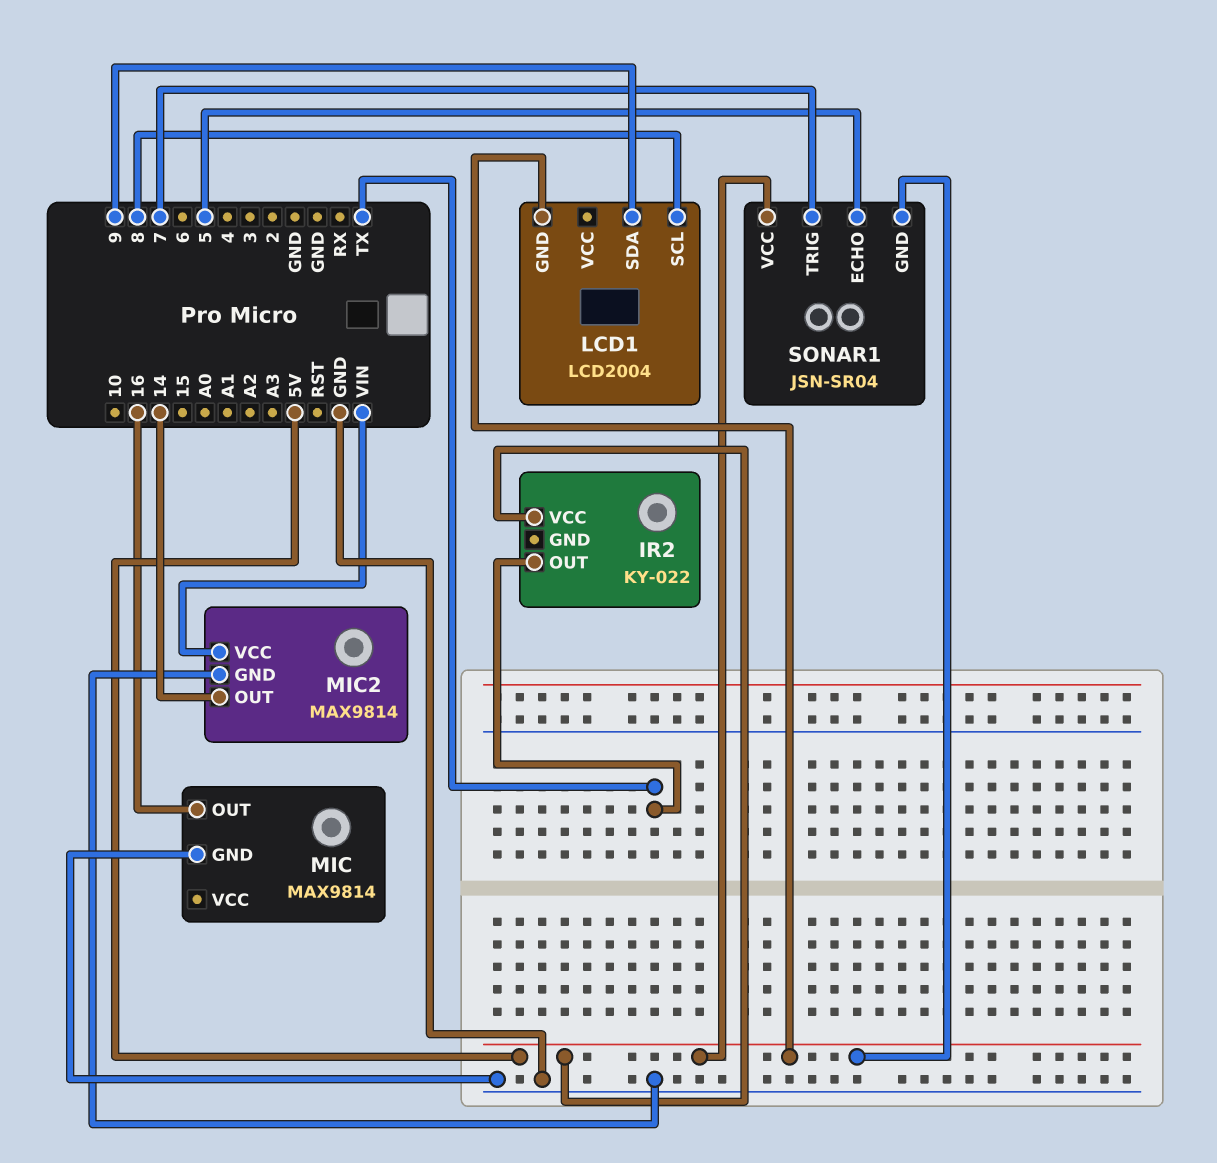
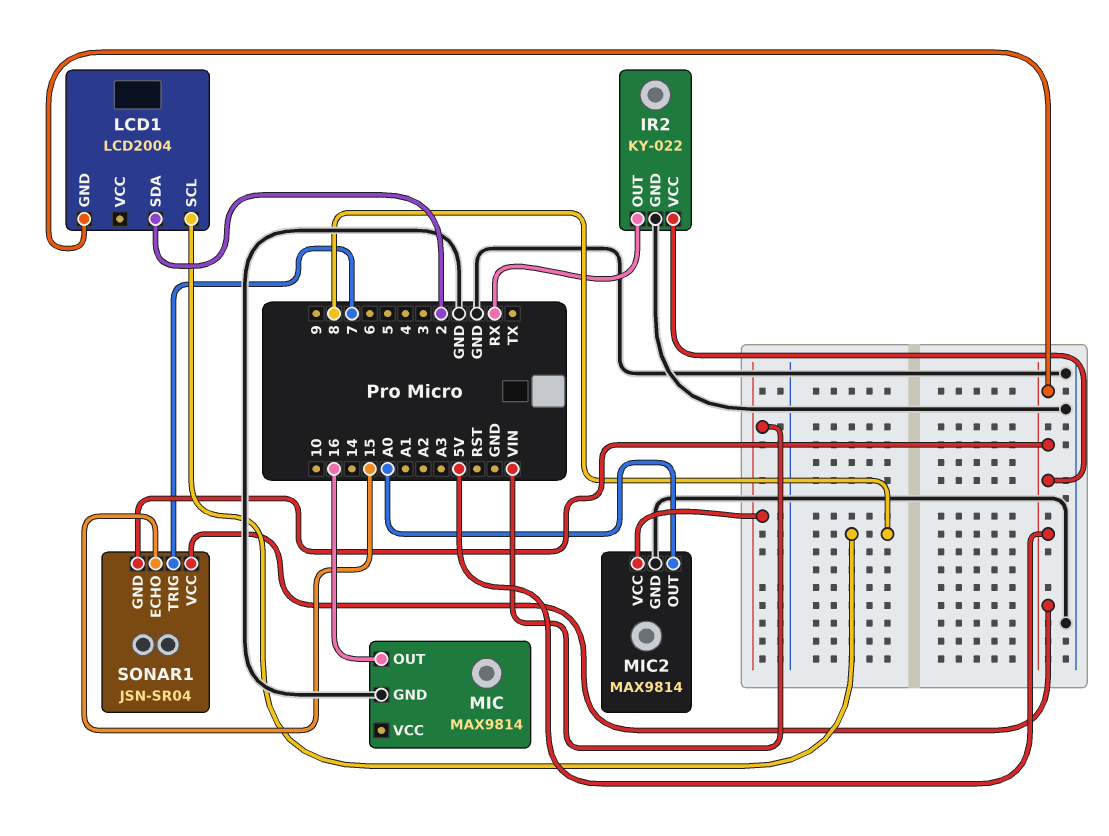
IR2 pin GND: none -> GND
IR2 pin OUT: TX -> RX
LCD1 pin SDA: 9 -> 2
MIC2 pin OUT: 14 -> A0
SONAR1 pin ECHO: 5 -> 15

